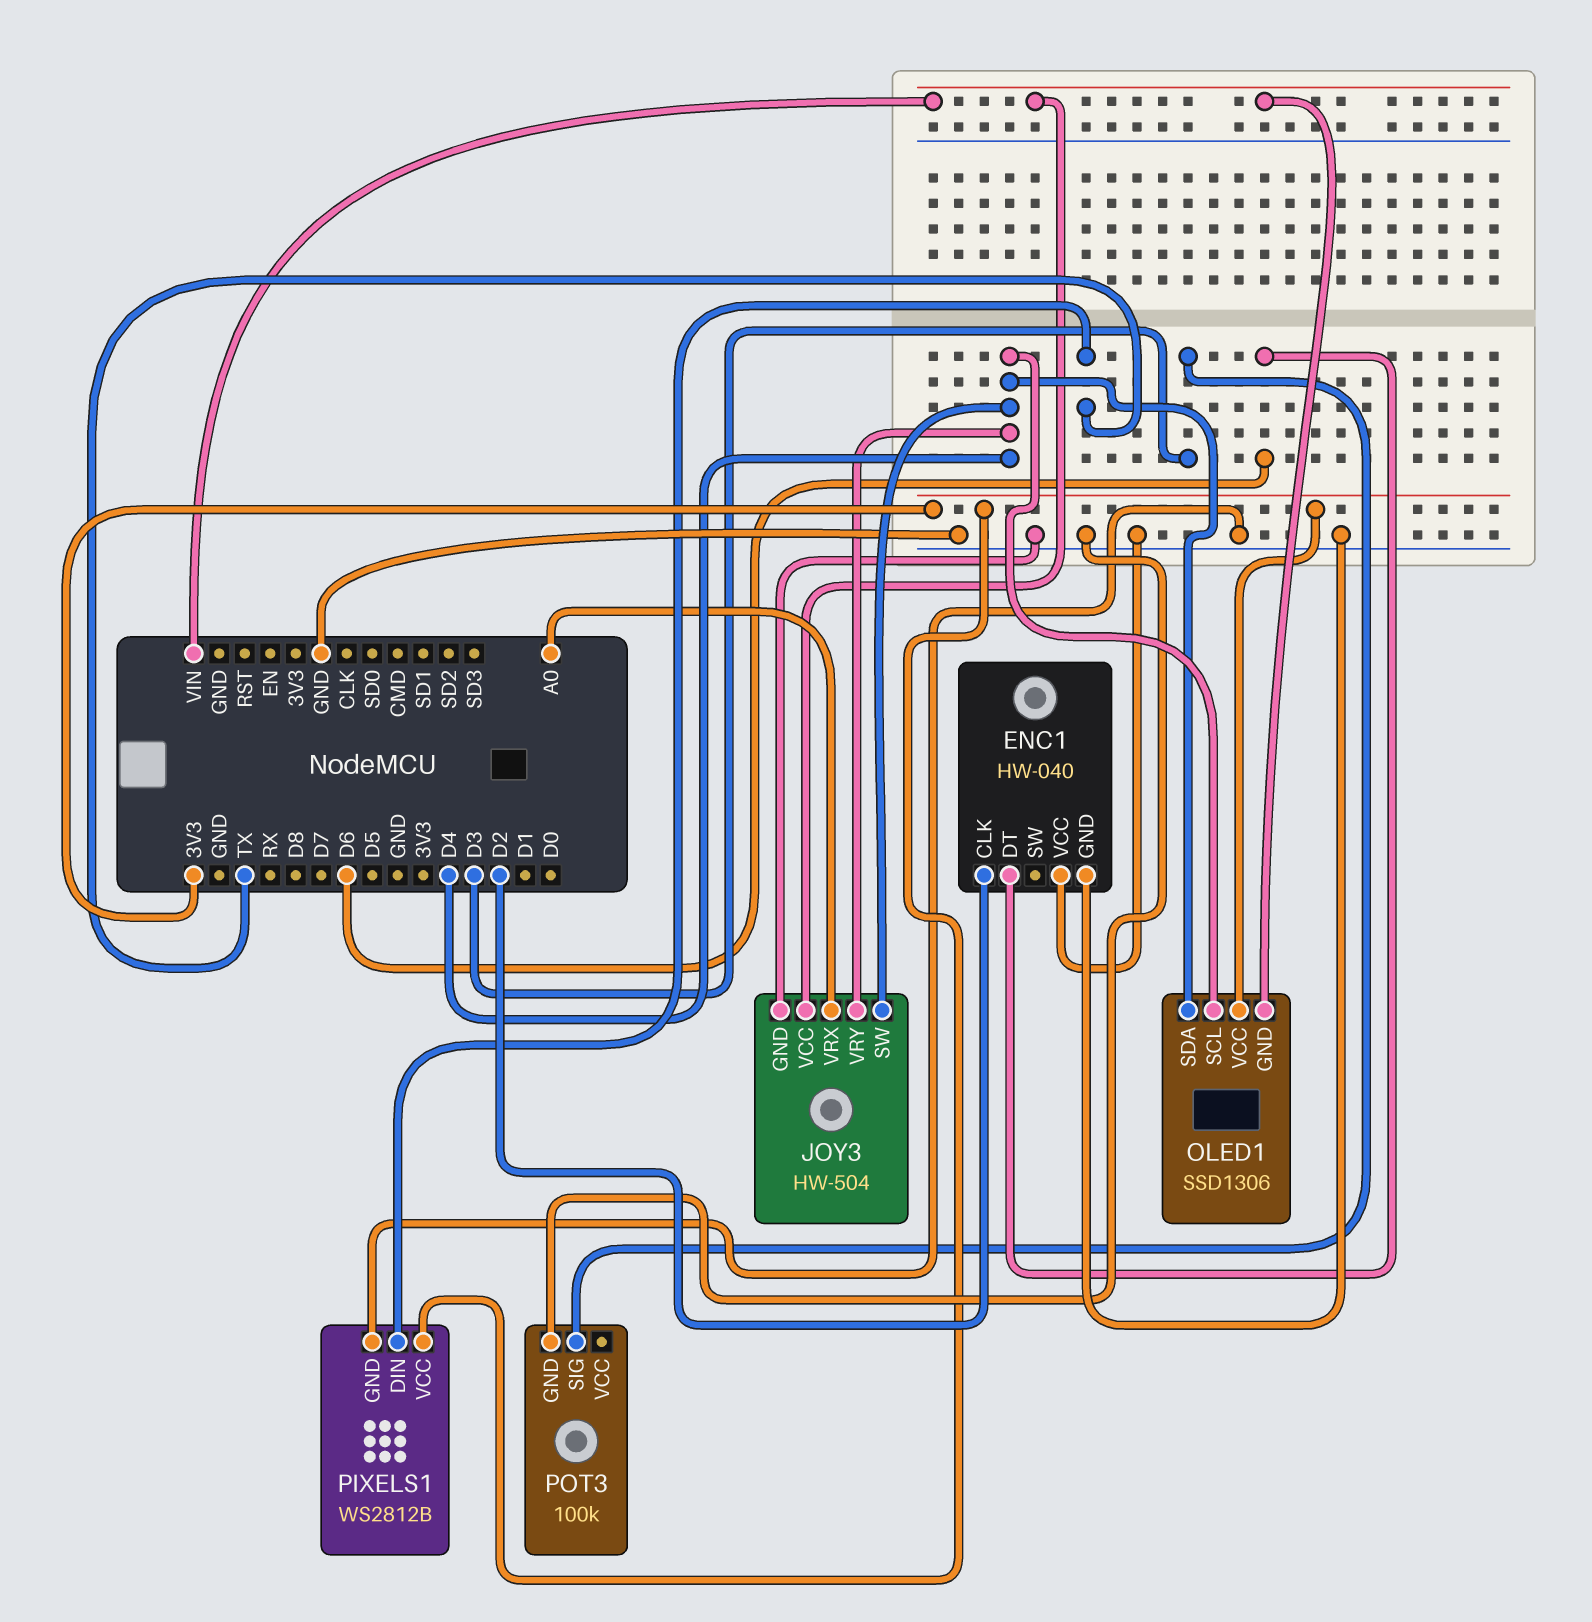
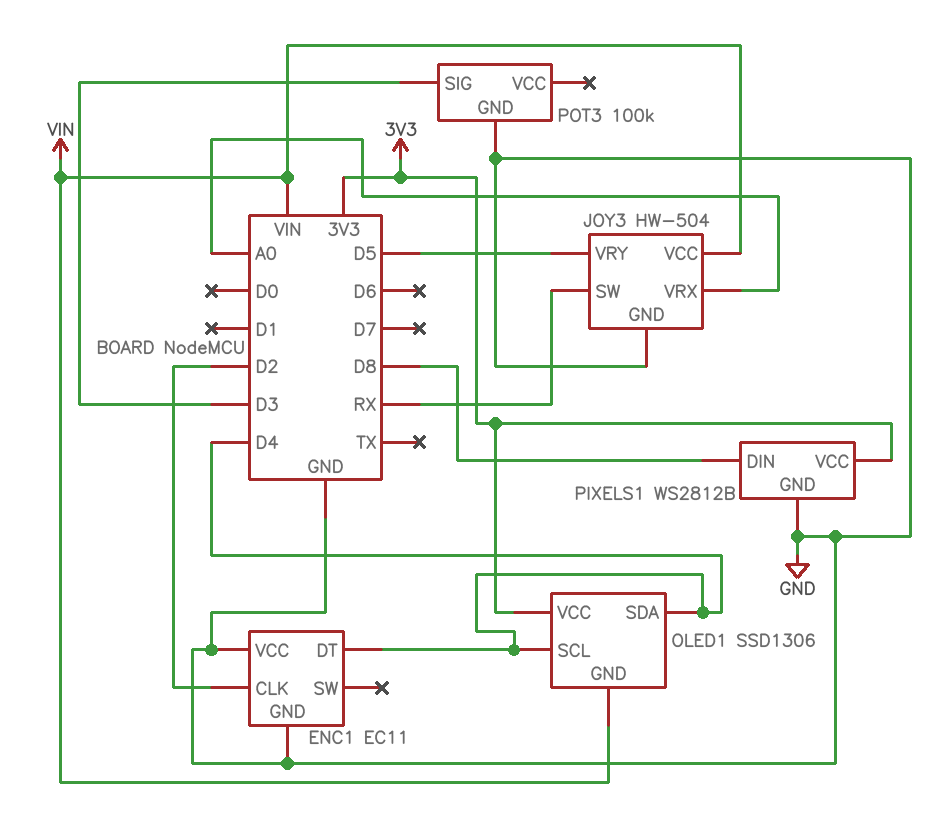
ENC1: HW-040 -> EC11
ENC1 pin DT: D6 -> D4
JOY3 pin SW: D4 -> RX
JOY3 pin VRY: D4 -> D5
PIXELS1 pin DIN: TX -> D8

